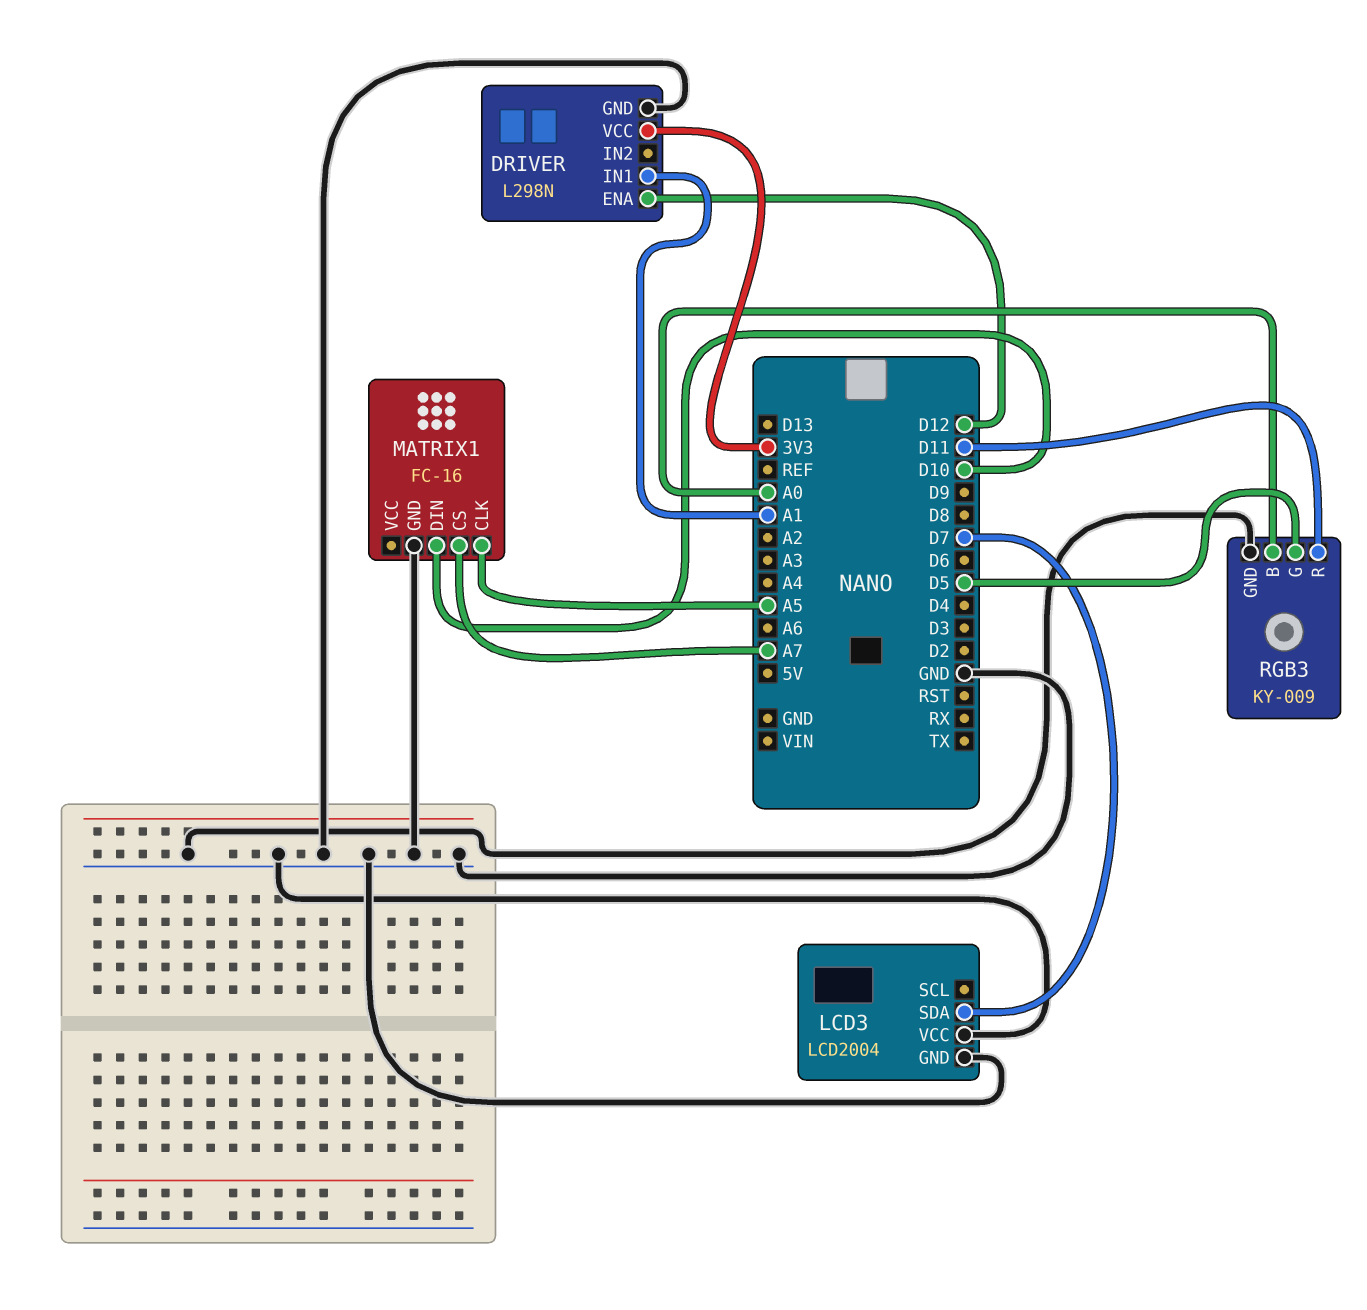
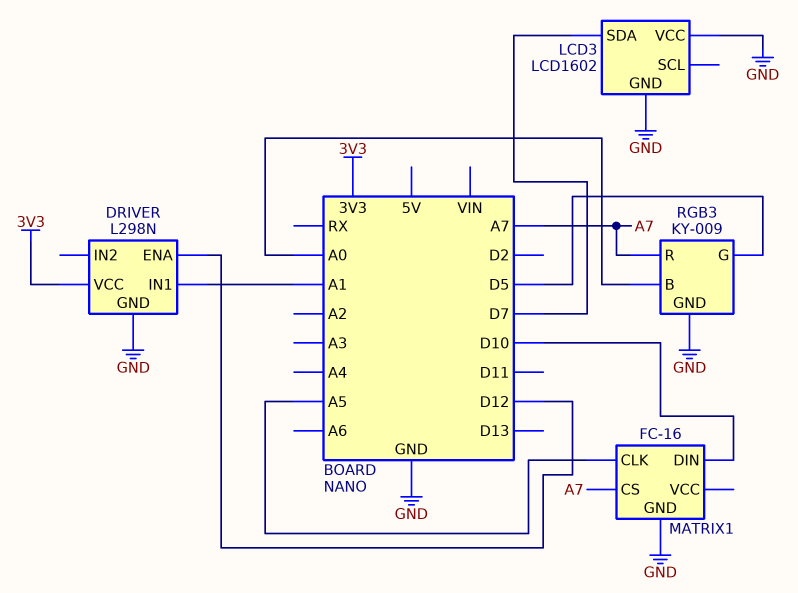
LCD3: LCD2004 -> LCD1602
RGB3 pin R: D11 -> A7

